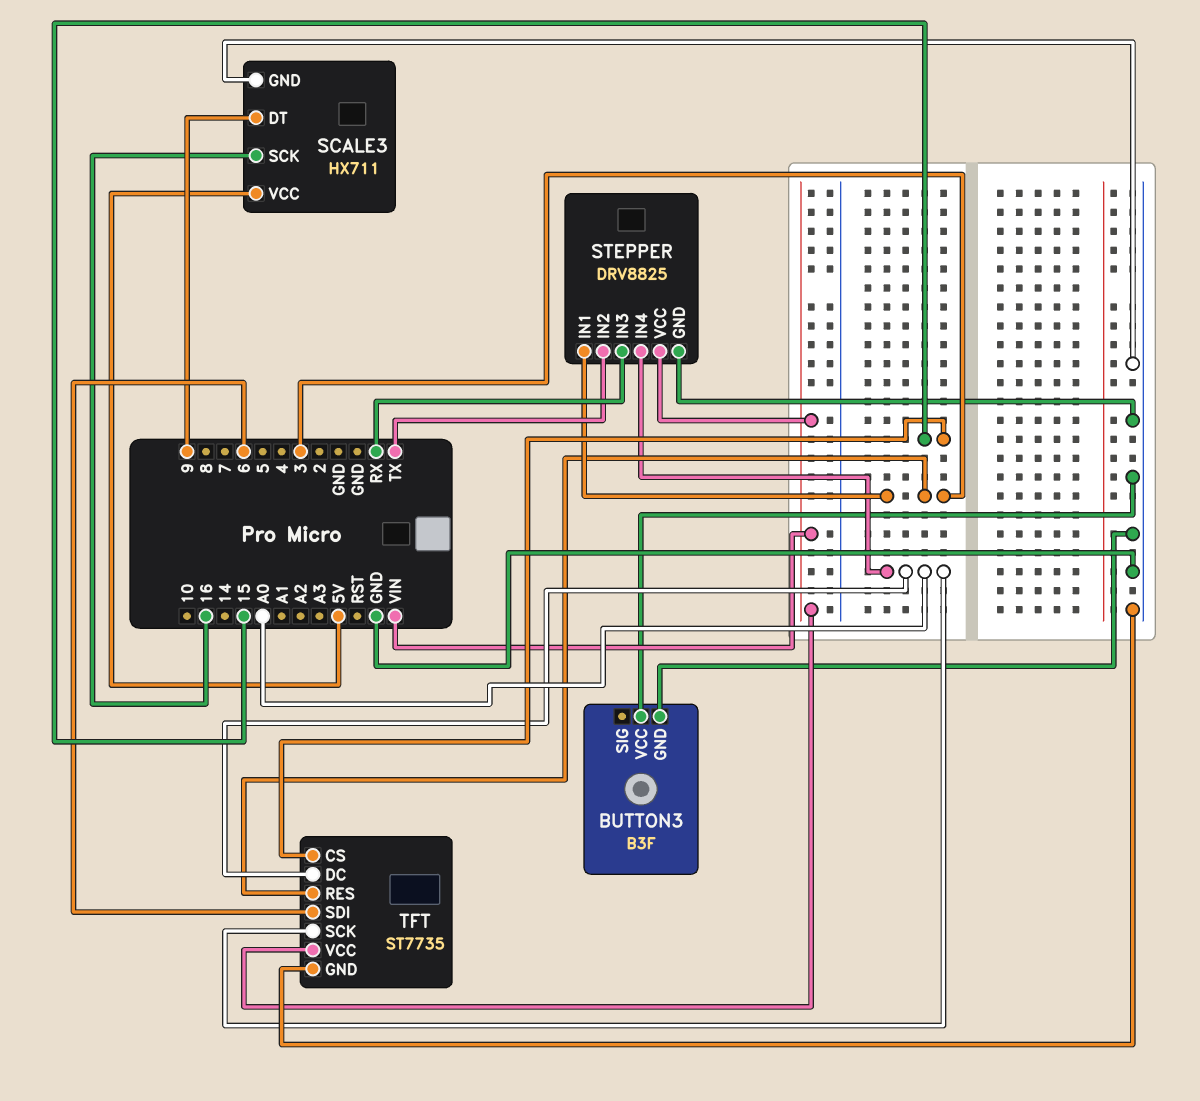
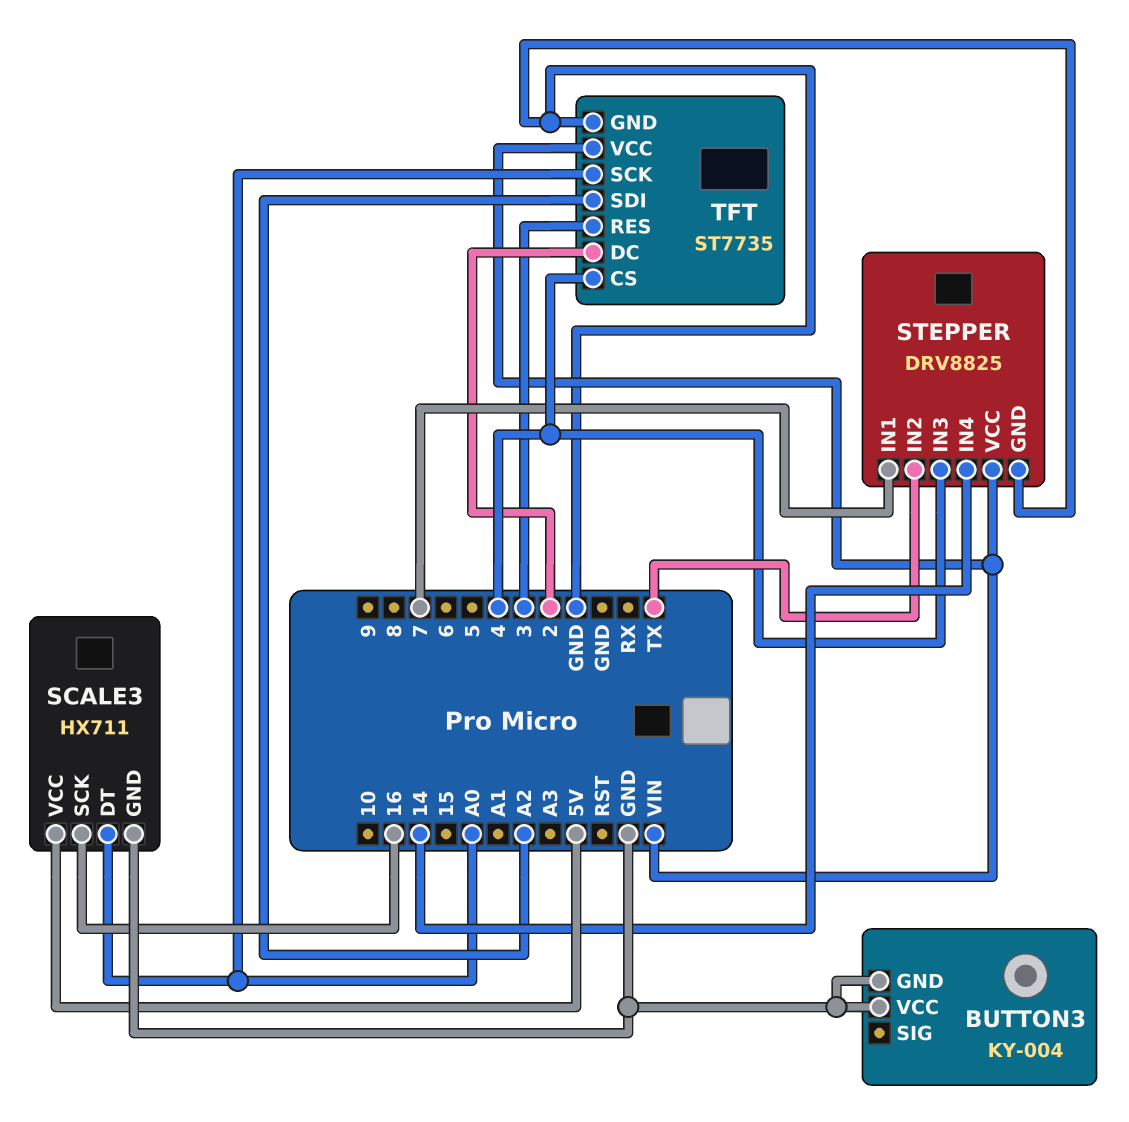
BUTTON3: B3F -> KY-004
SCALE3 pin DT: 9 -> A0
STEPPER pin IN1: 3 -> 7
STEPPER pin IN3: RX -> 4
STEPPER pin IN4: A0 -> 14
TFT pin CS: 15 -> 4
TFT pin DC: A0 -> 2
TFT pin SDI: 6 -> A2

